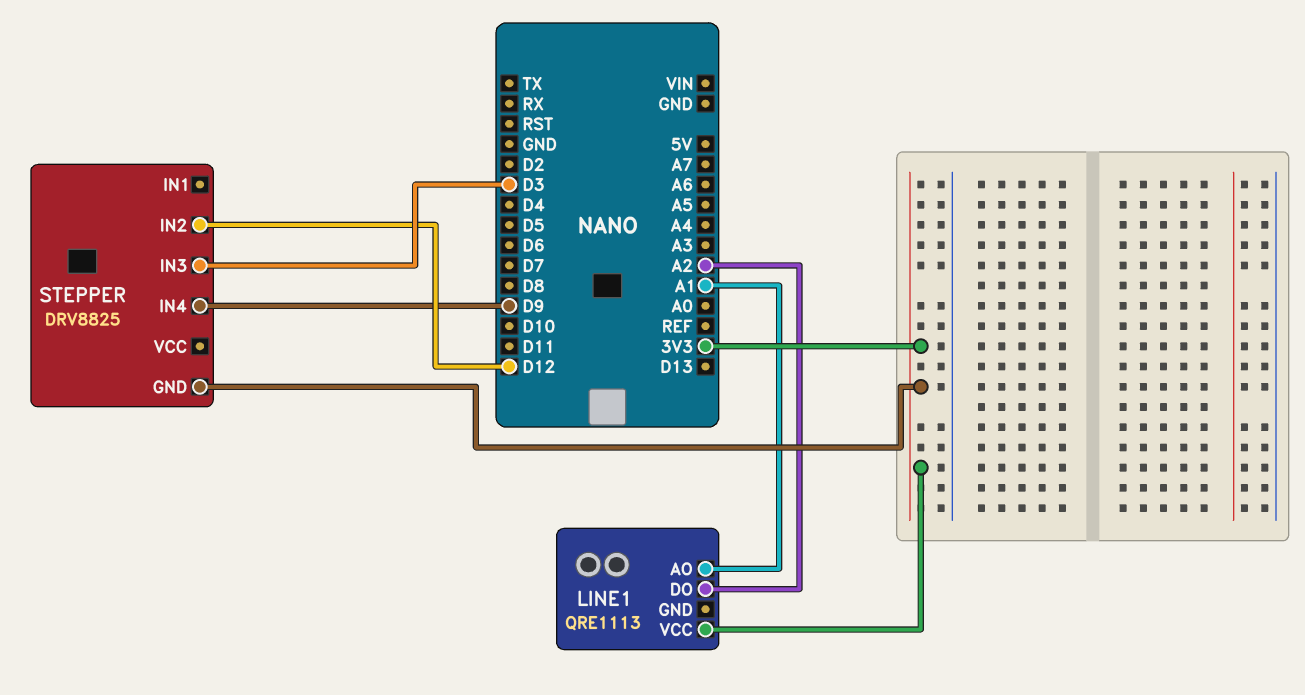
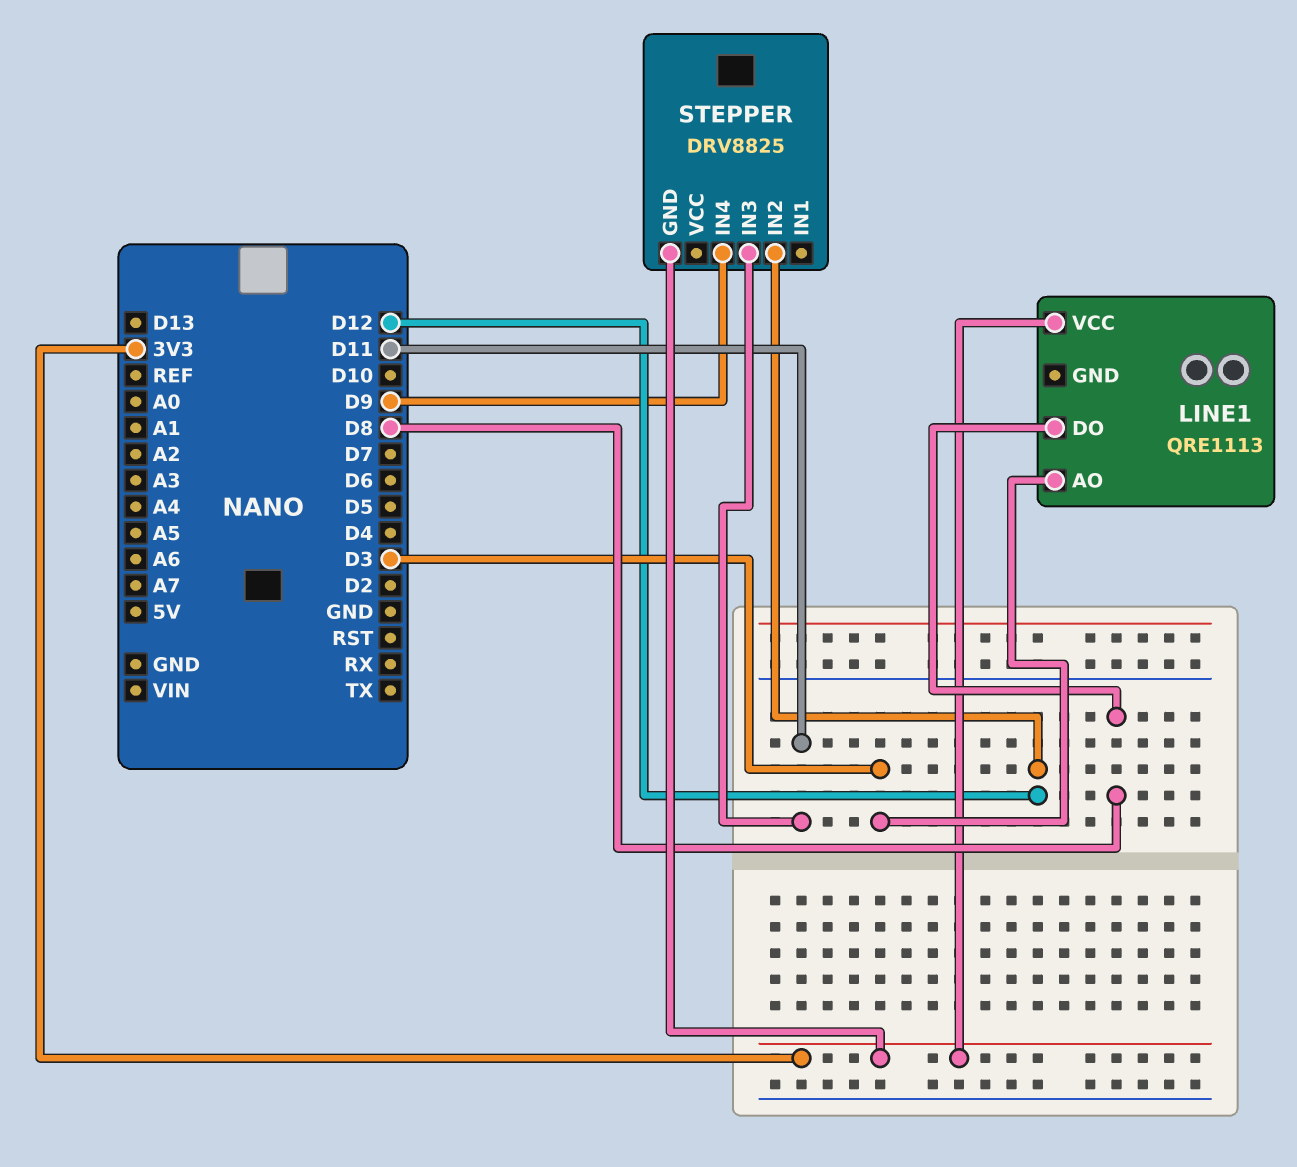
LINE1 pin AO: A1 -> D3
LINE1 pin DO: A2 -> D8
STEPPER pin IN3: D3 -> D11

